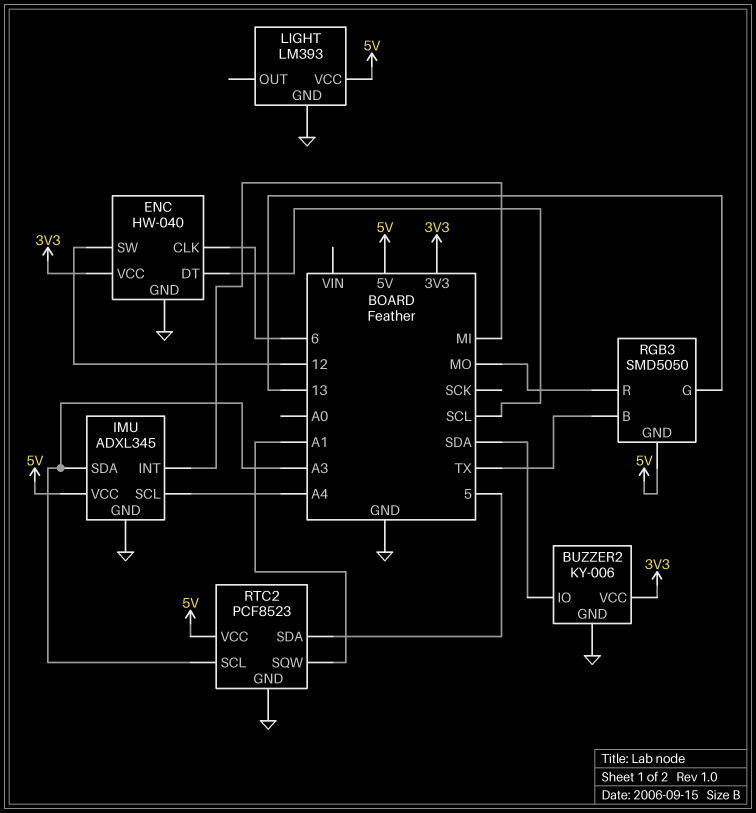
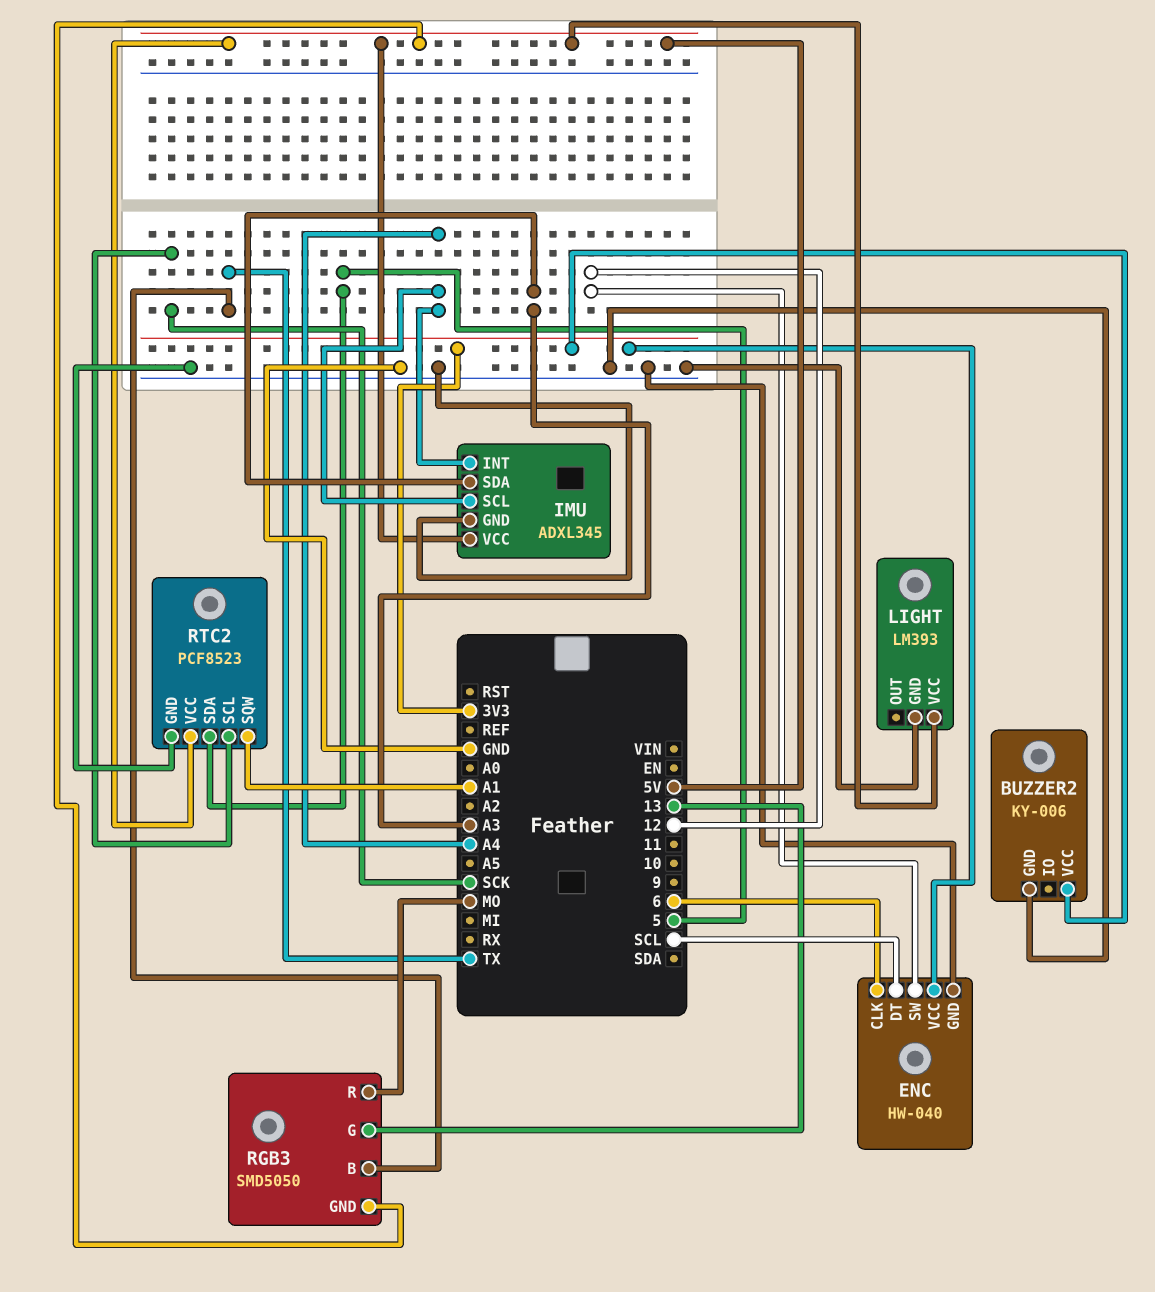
BUZZER2 pin IO: SDA -> none
IMU pin INT: MI -> A4
RTC2 pin SCL: A3 -> SCK

